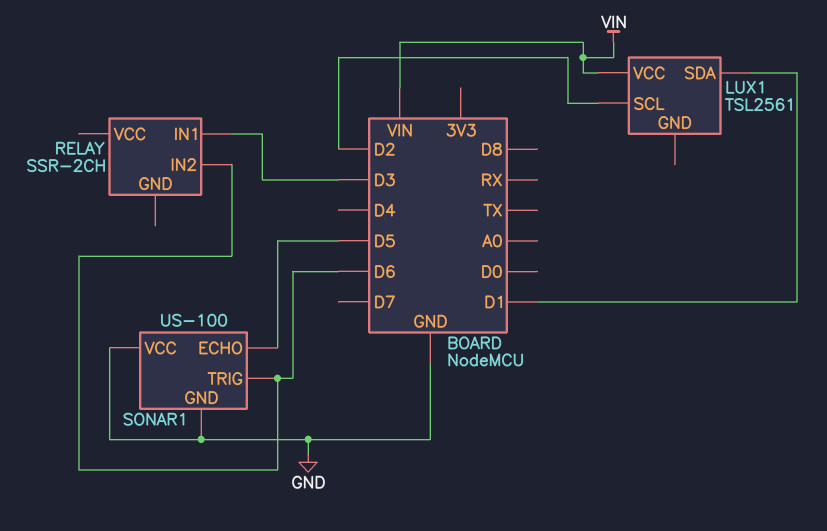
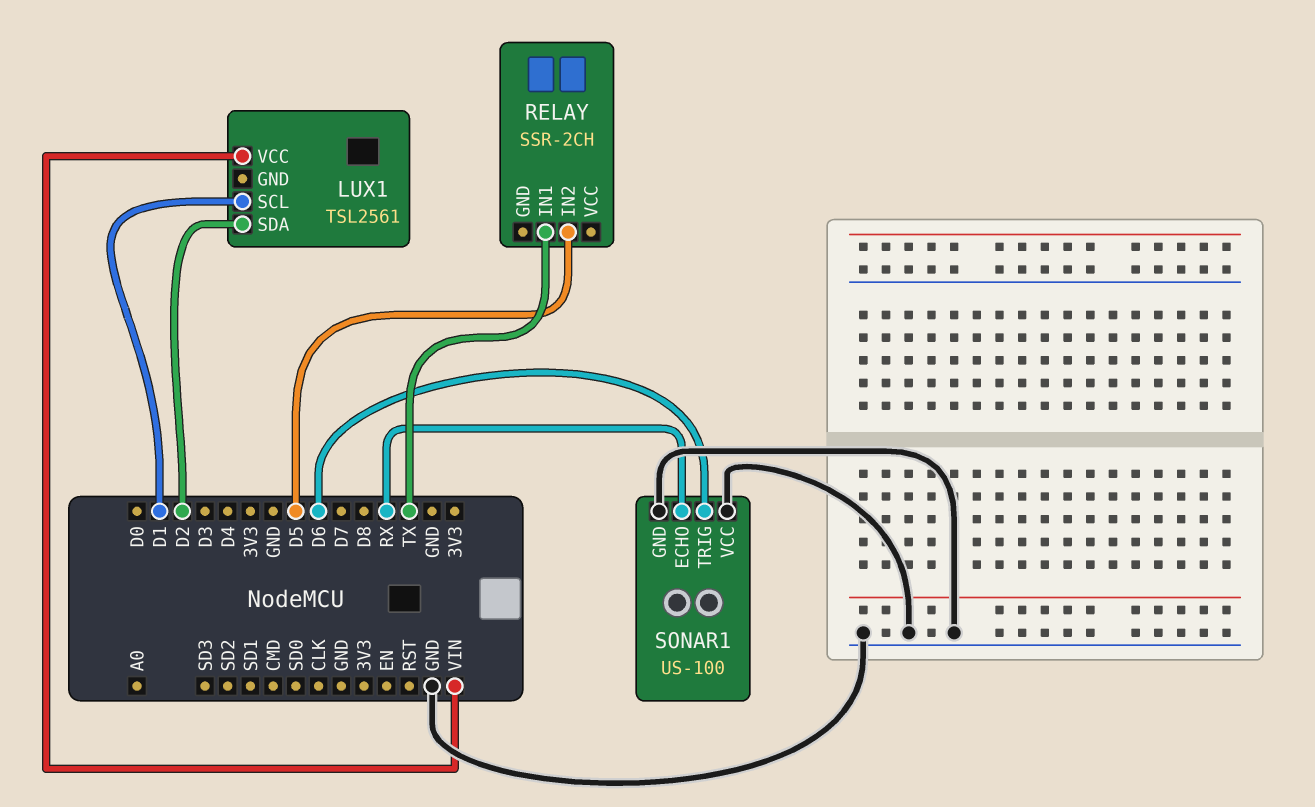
LUX1 pin SCL: D2 -> D1
LUX1 pin SDA: D1 -> D2
RELAY pin IN1: D3 -> TX
RELAY pin IN2: D6 -> D5
SONAR1 pin ECHO: D5 -> RX

